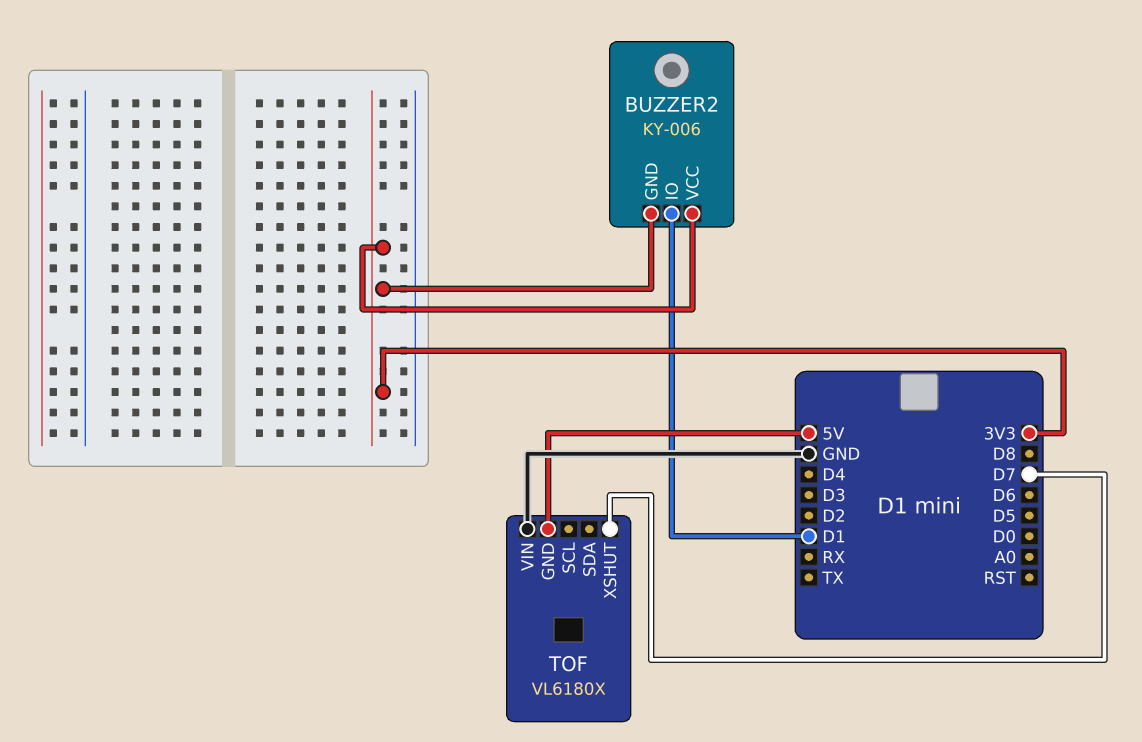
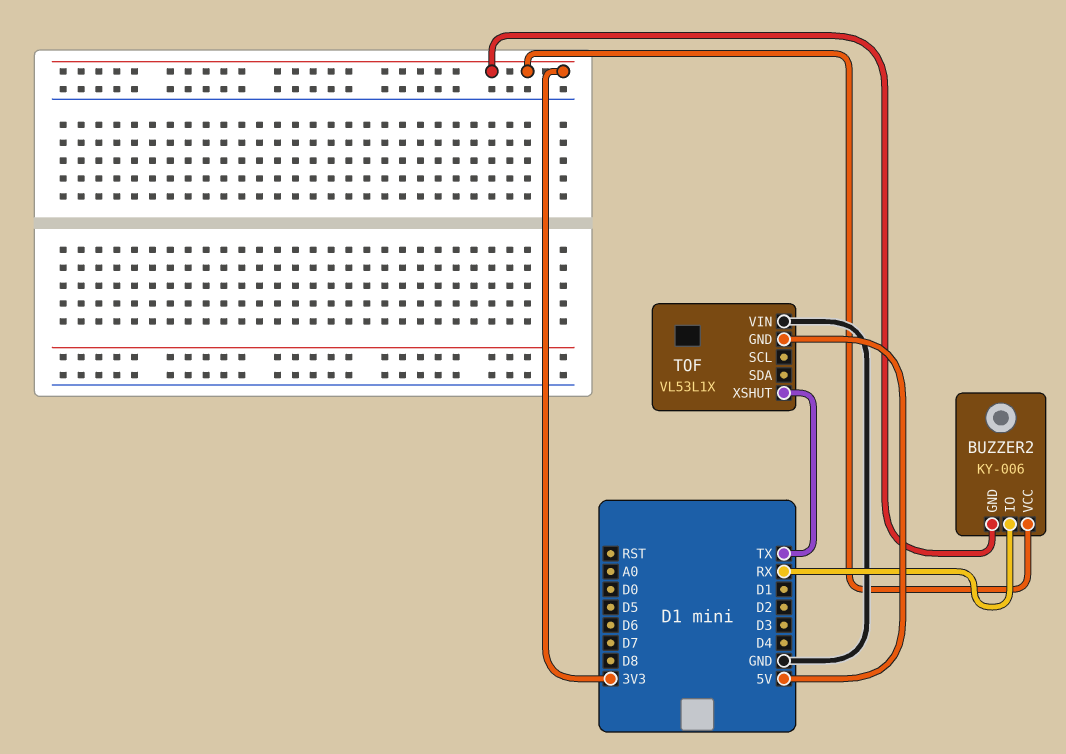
BUZZER2 pin IO: D1 -> RX
TOF: VL6180X -> VL53L1X
TOF pin XSHUT: D7 -> TX

